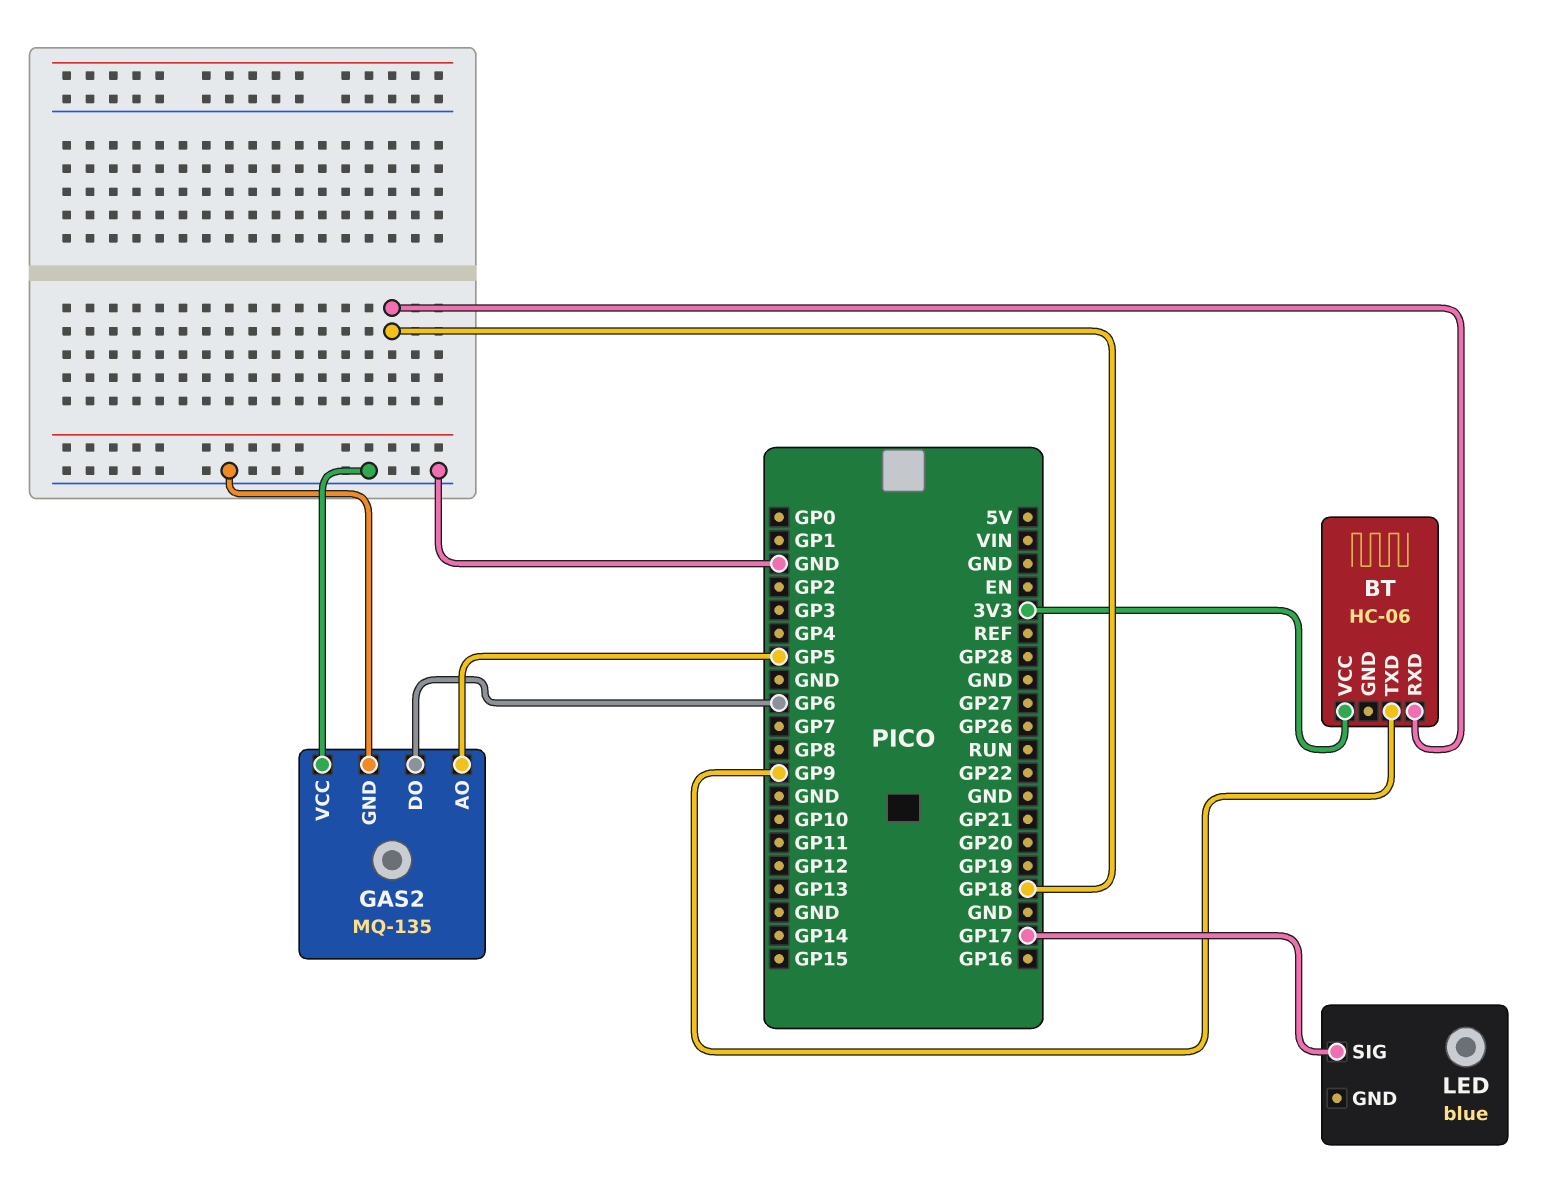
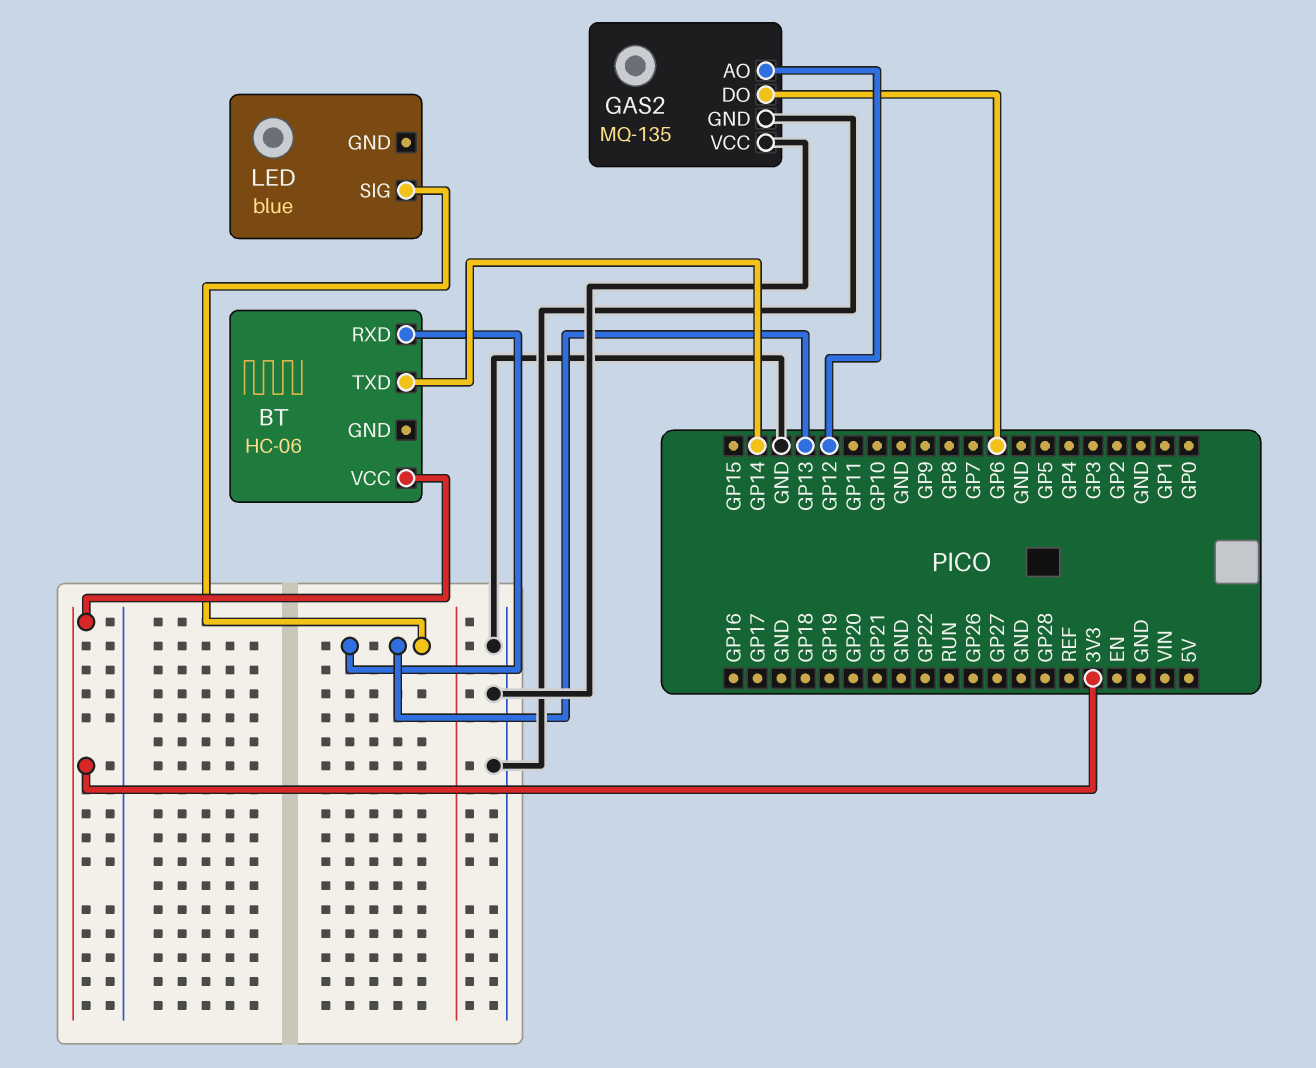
BT pin RXD: GP18 -> GP13
BT pin TXD: GP9 -> GP14
GAS2 pin AO: GP5 -> GP12
LED pin SIG: GP17 -> GP13

